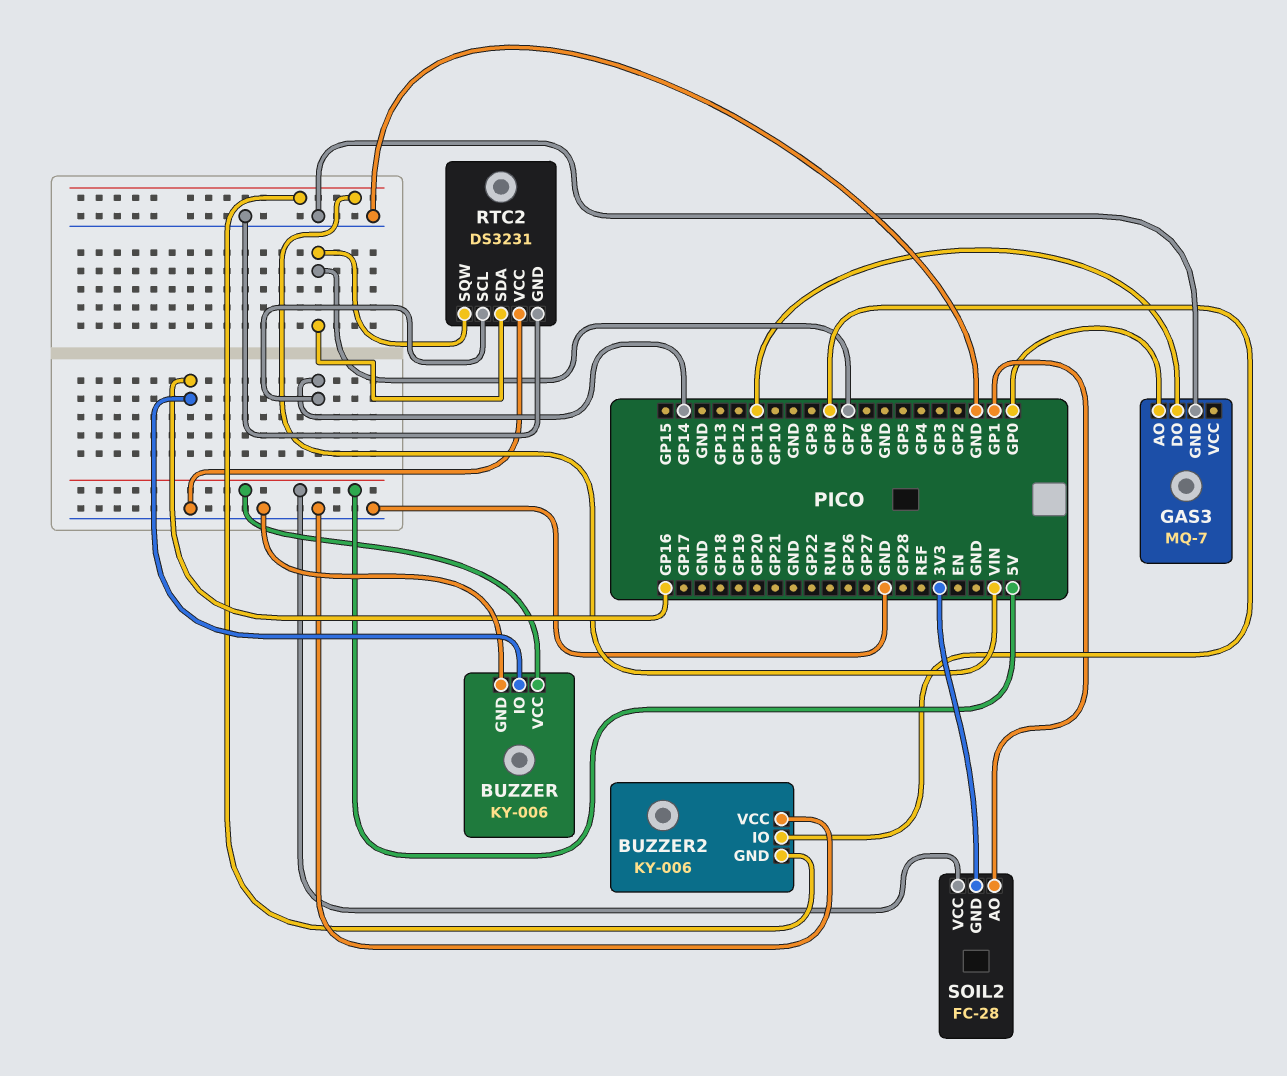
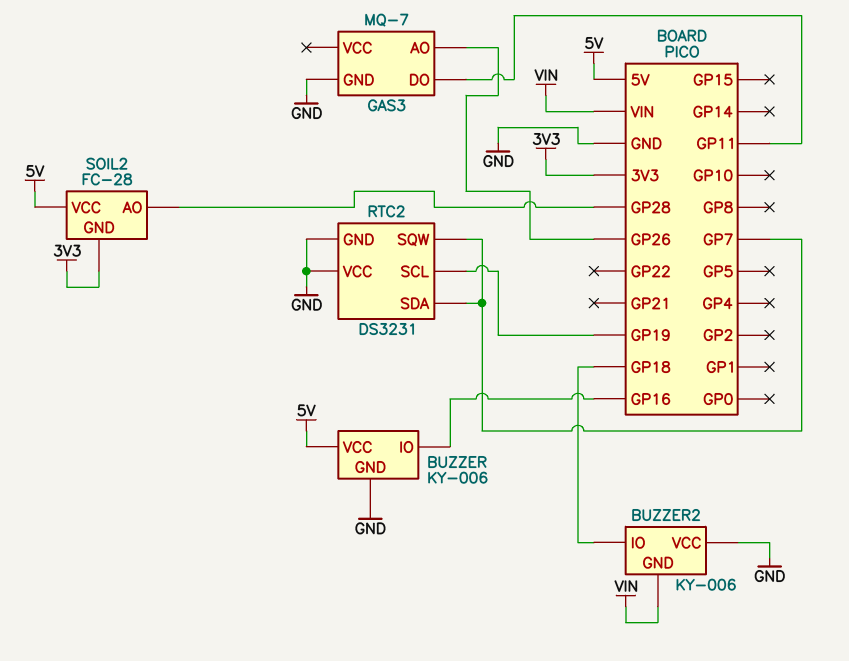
BUZZER2 pin IO: GP8 -> GP18
GAS3 pin AO: GP0 -> GP26
RTC2 pin SCL: GP14 -> GP19
SOIL2 pin AO: GP1 -> GP28

